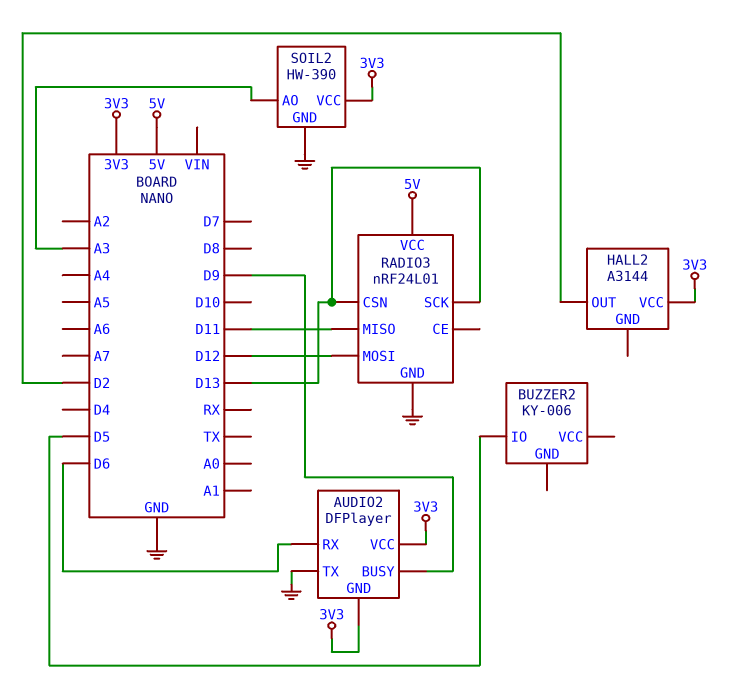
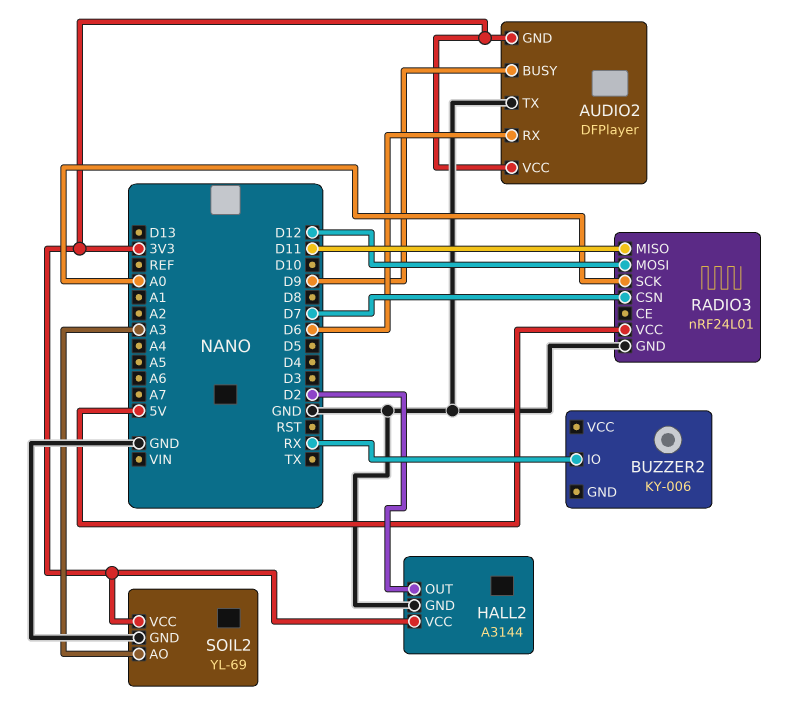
BUZZER2 pin IO: D5 -> RX
HALL2 pin GND: none -> GND
RADIO3 pin CSN: D13 -> D7
RADIO3 pin SCK: D13 -> A0
SOIL2: HW-390 -> YL-69

